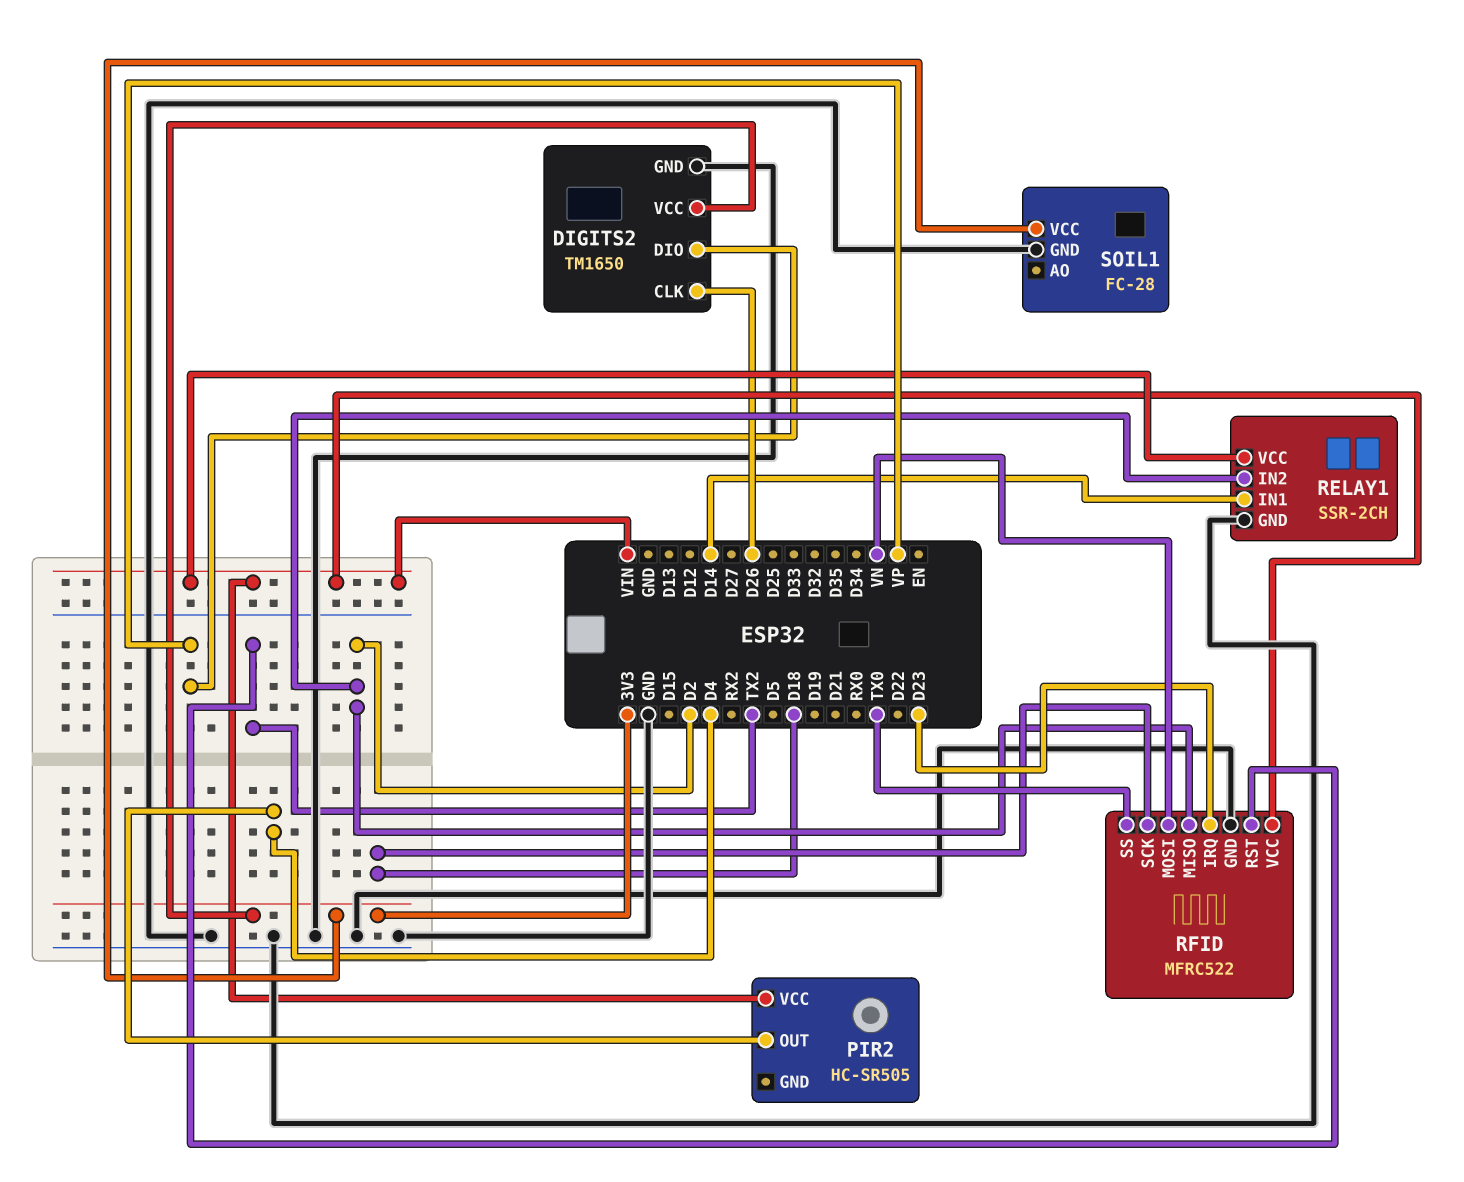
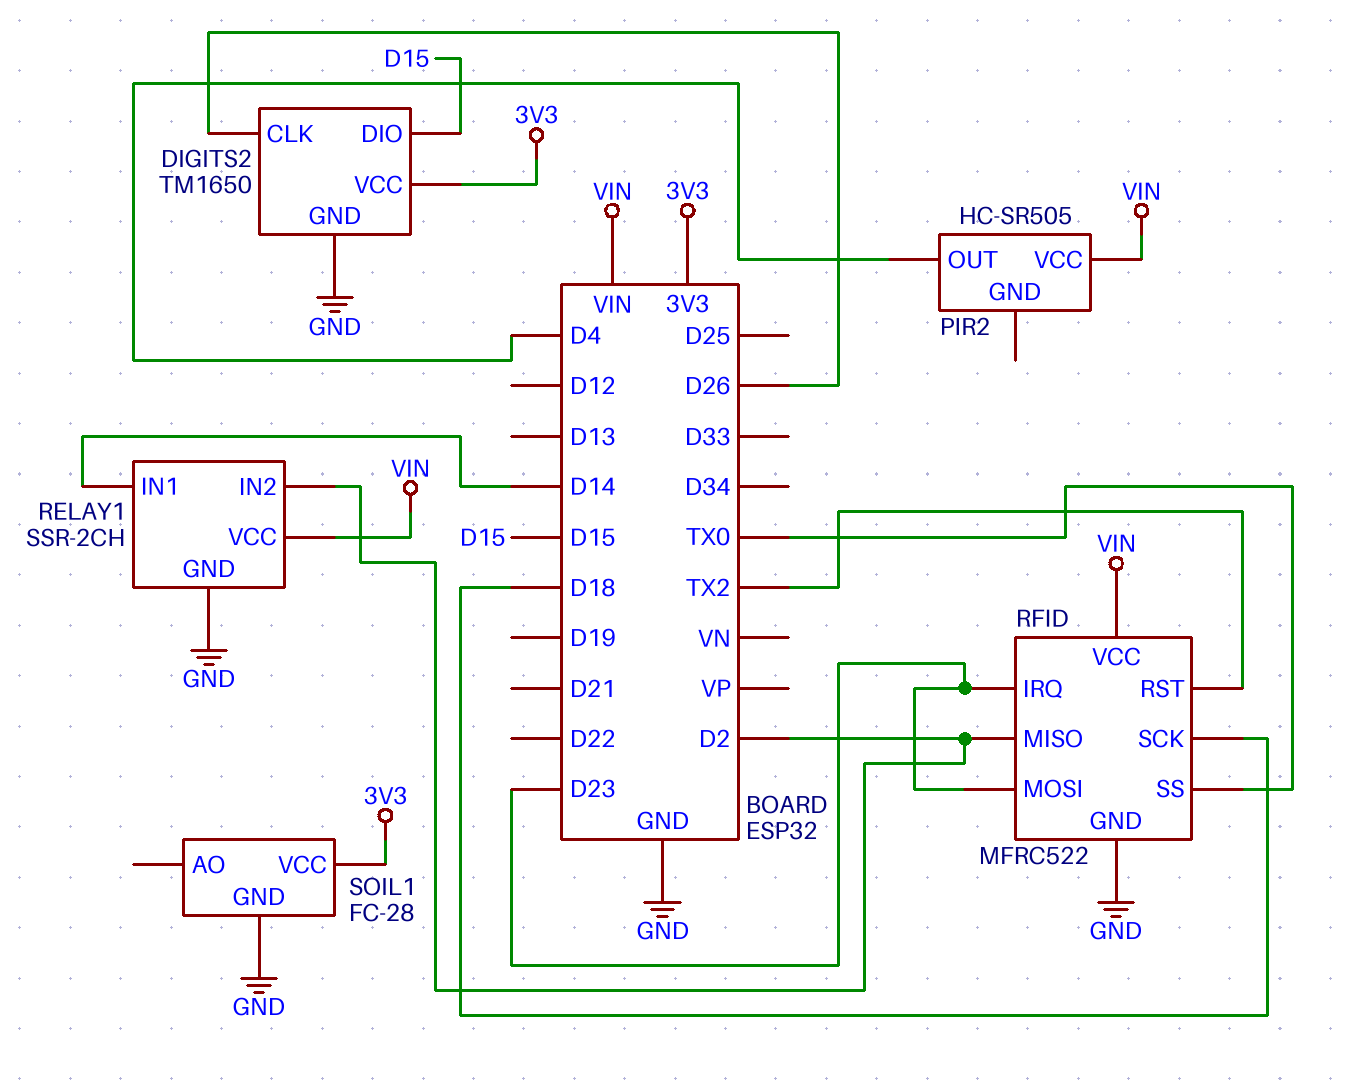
DIGITS2 pin DIO: VP -> D15
RFID pin MOSI: VN -> D23

